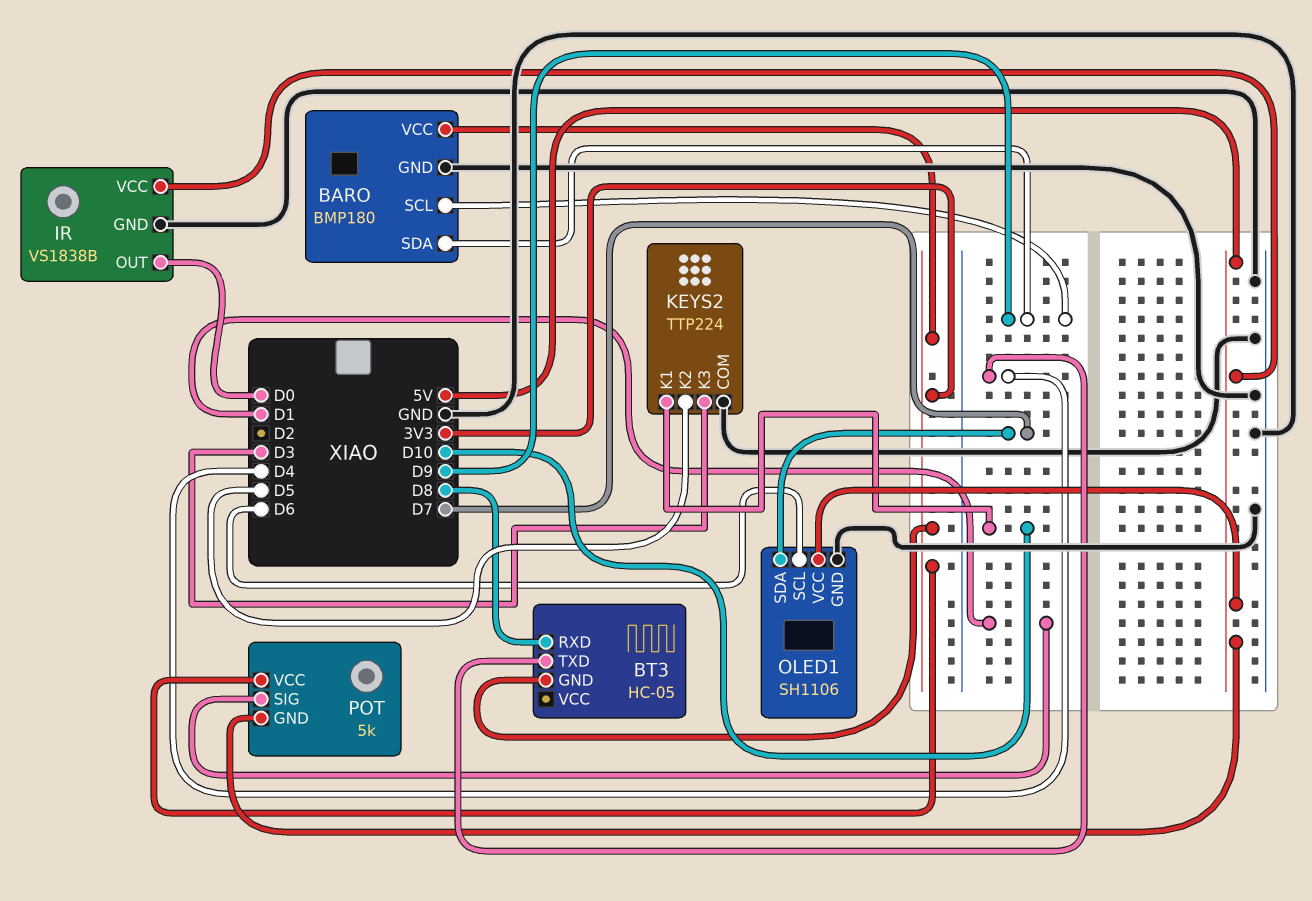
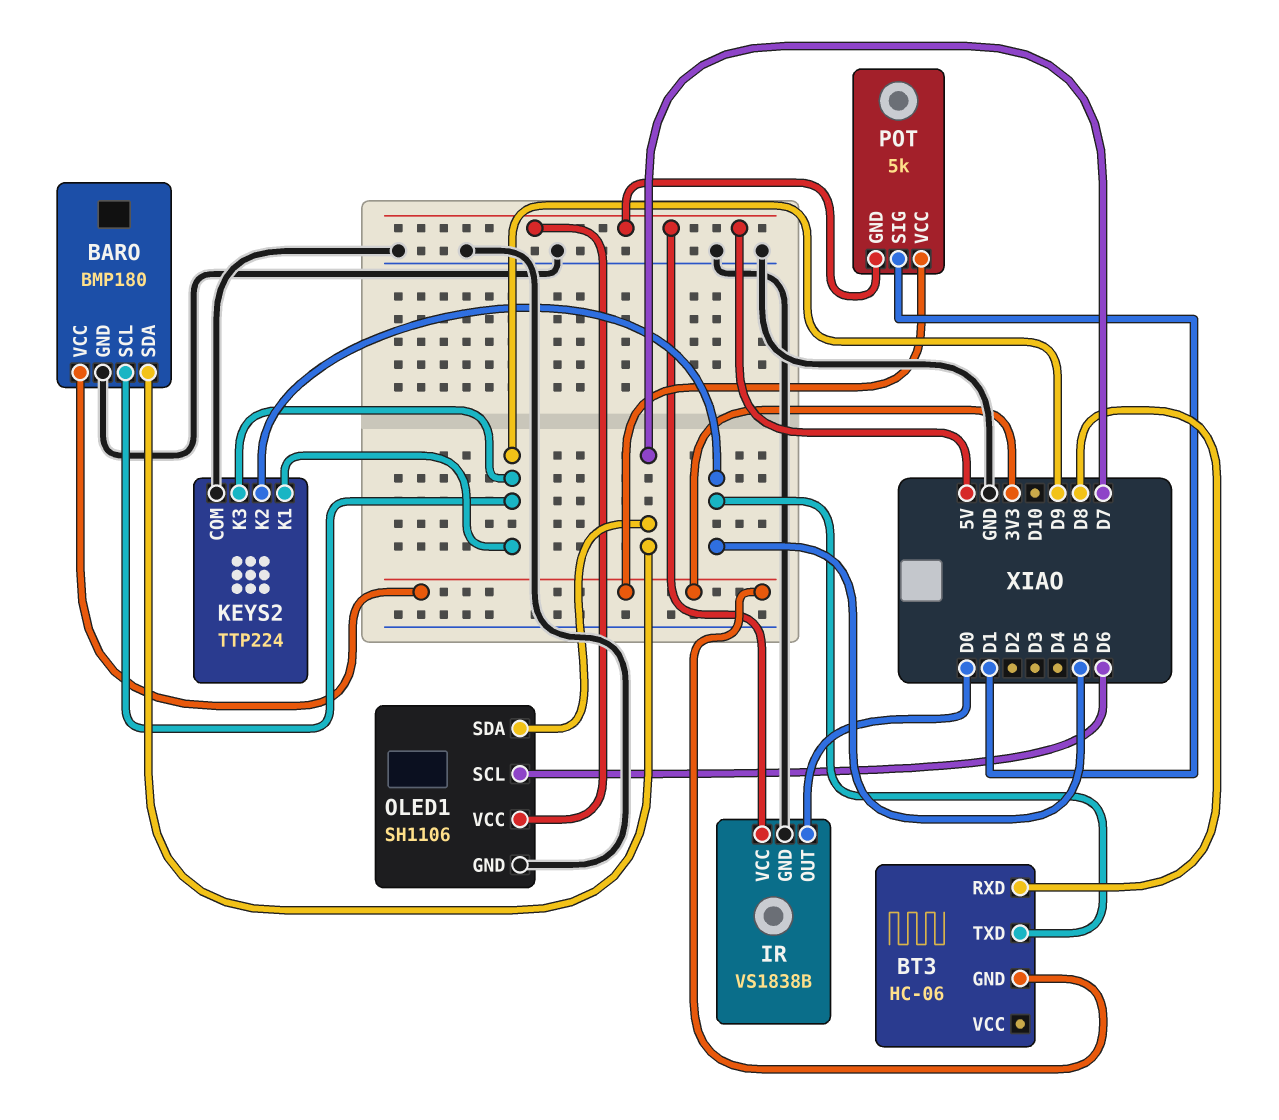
BARO pin SDA: D9 -> D7
BT3: HC-05 -> HC-06
BT3 pin TXD: D4 -> D5
KEYS2 pin K1: D10 -> D9
KEYS2 pin K3: D3 -> D9

